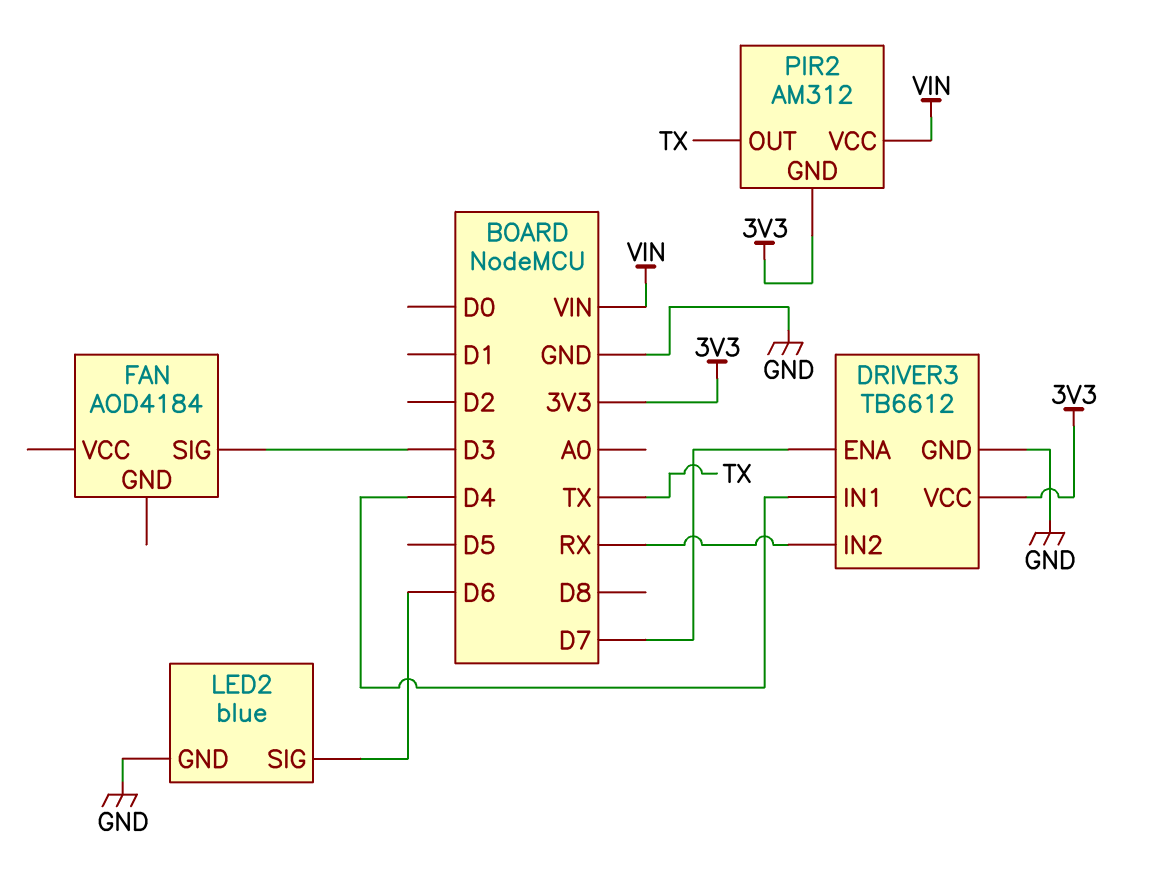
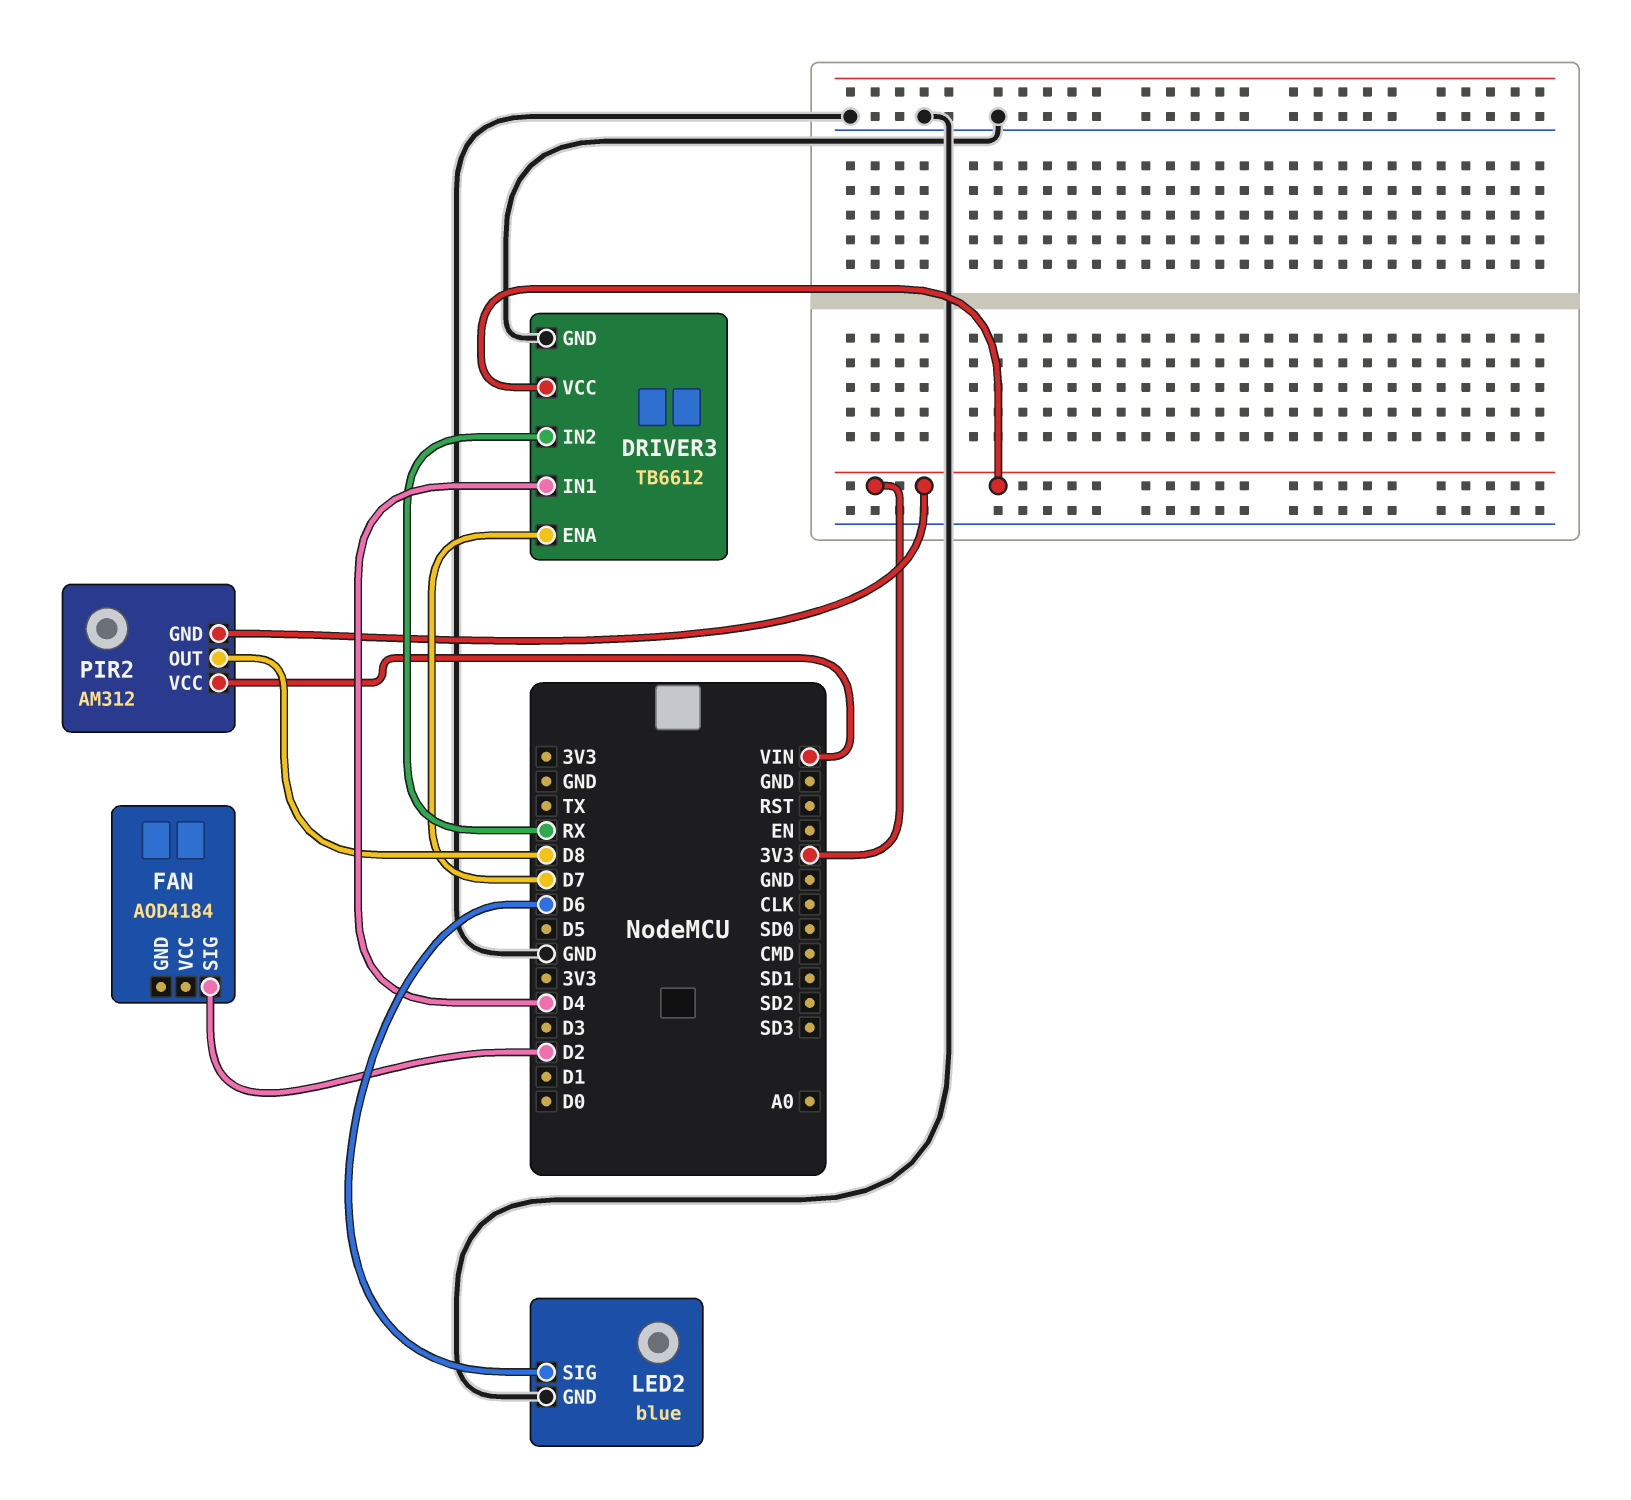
FAN pin SIG: D3 -> D2
PIR2 pin OUT: TX -> D8

